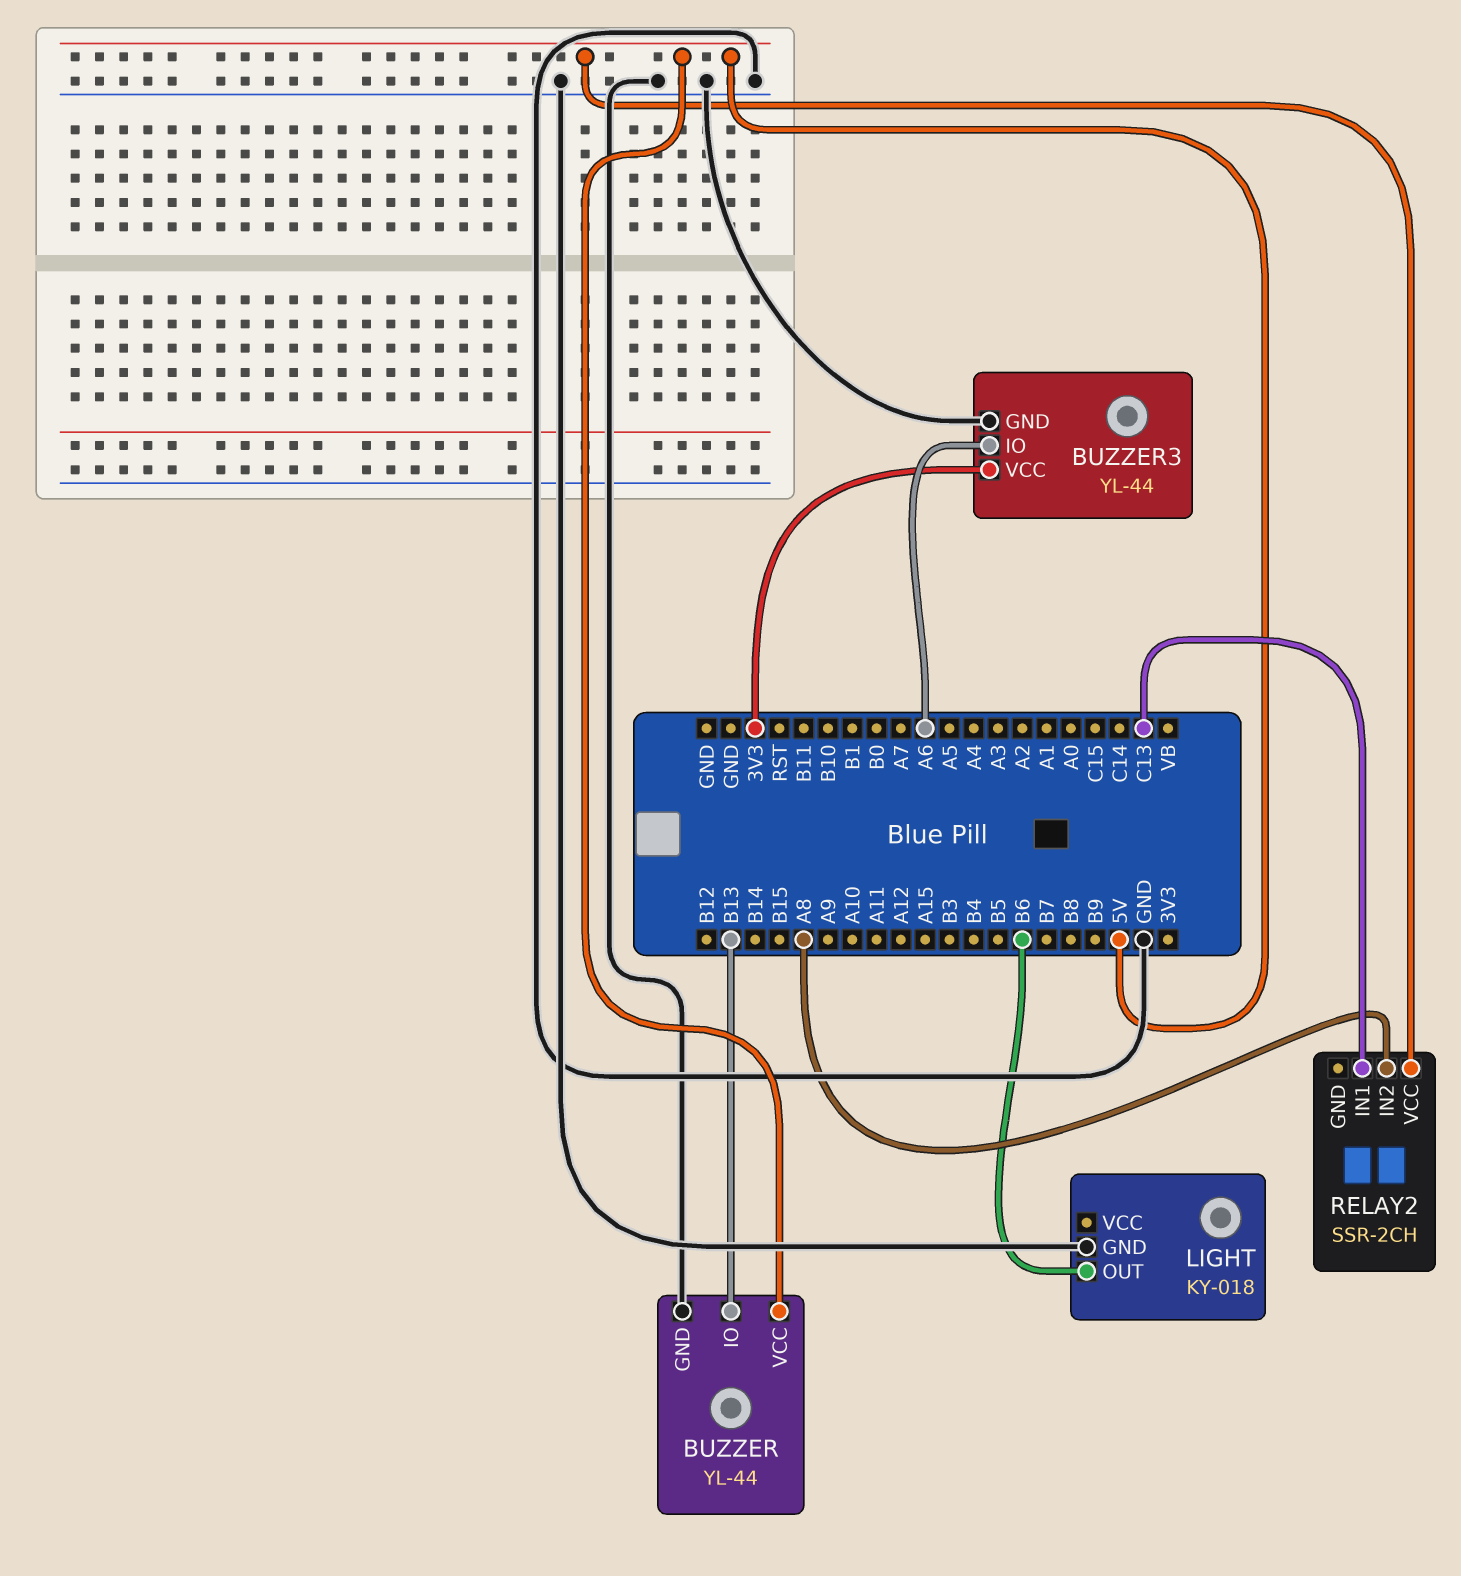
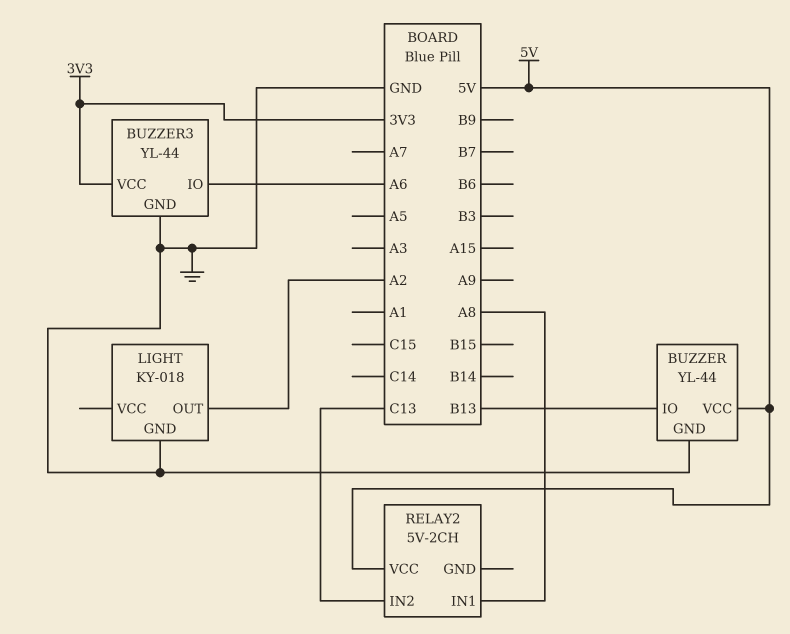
LIGHT pin OUT: B6 -> A2
RELAY2: SSR-2CH -> 5V-2CH
RELAY2 pin IN1: C13 -> A8
RELAY2 pin IN2: A8 -> C13

